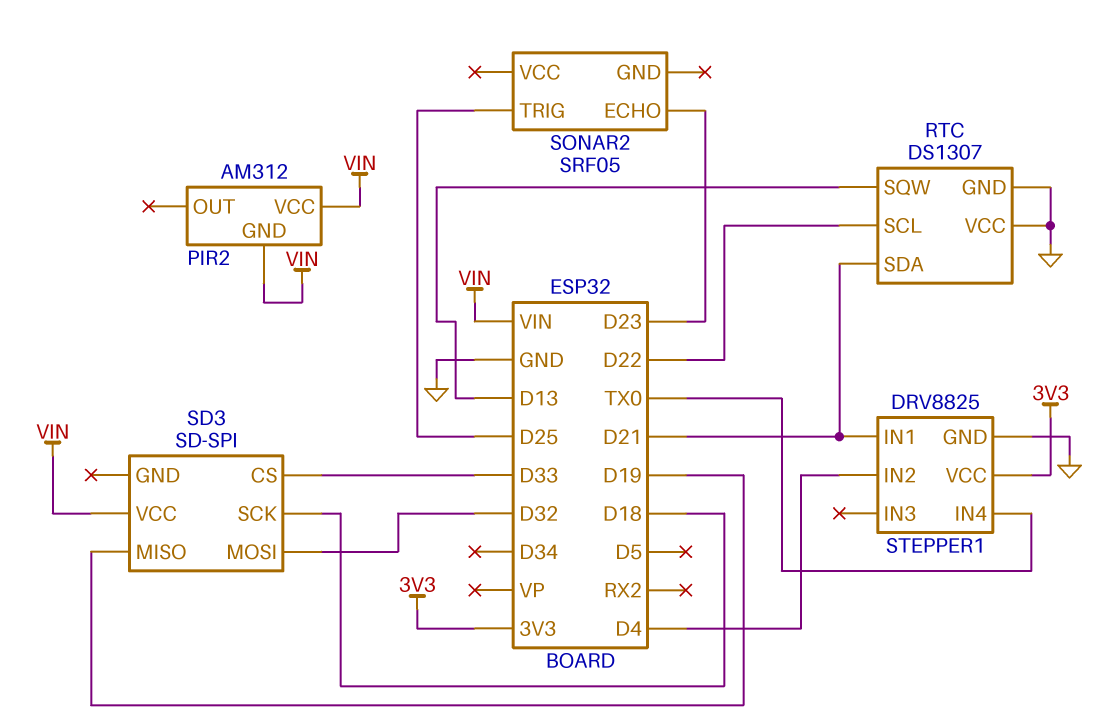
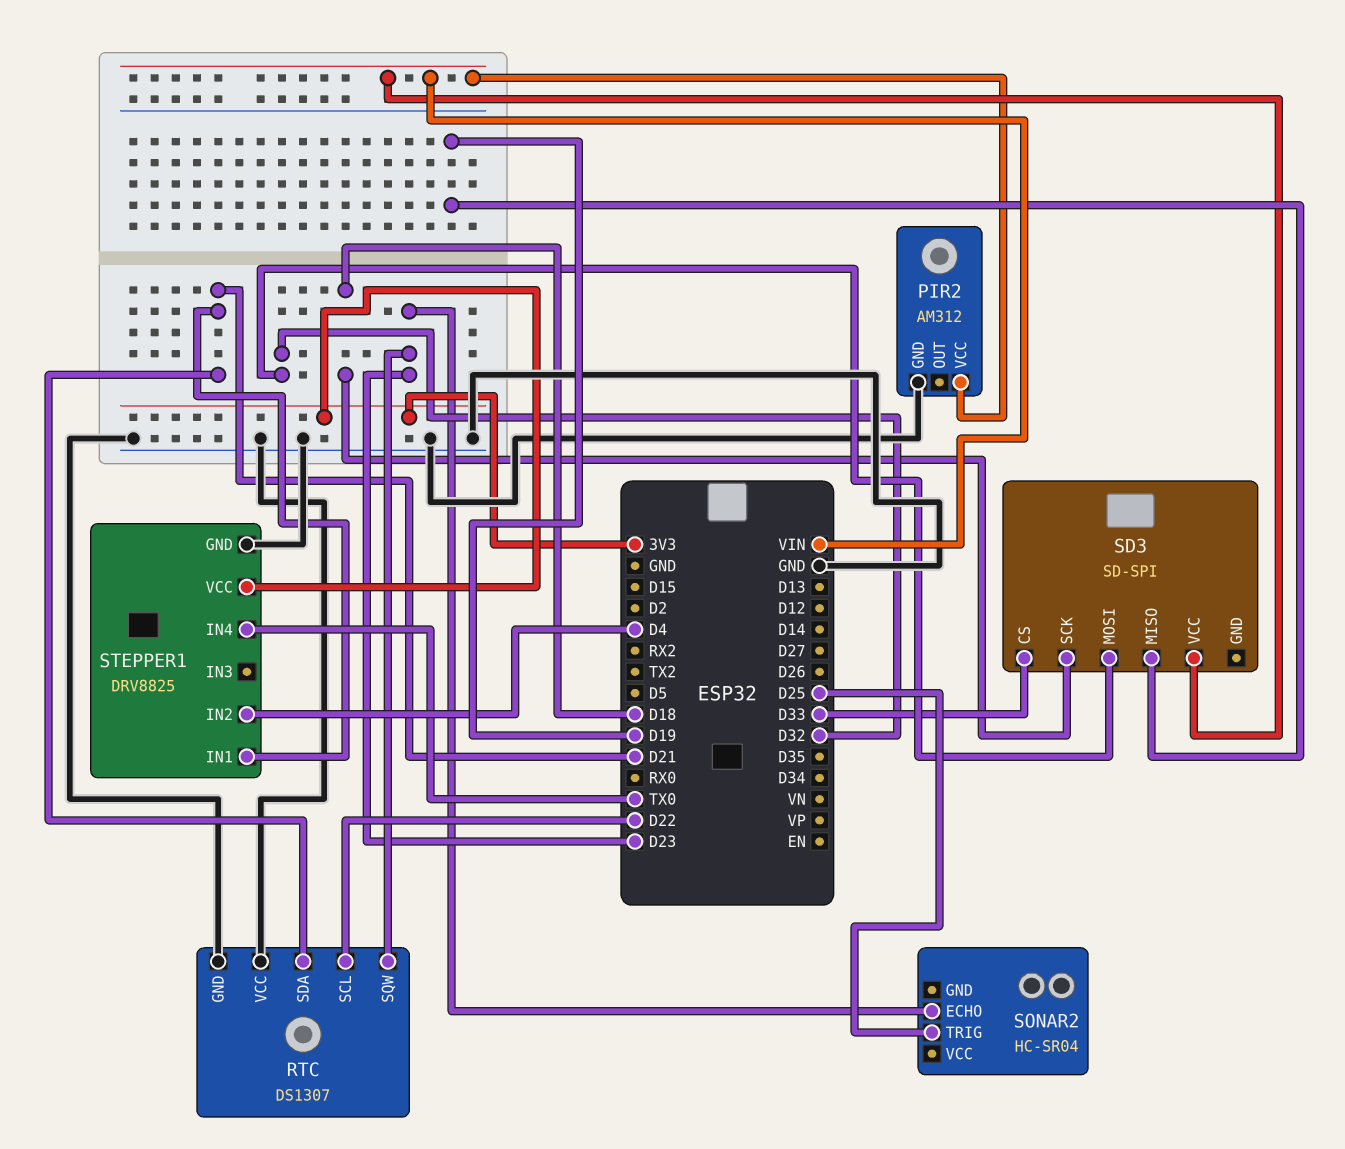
PIR2 pin GND: VIN -> GND
RTC pin SQW: D13 -> D23
SONAR2: SRF05 -> HC-SR04

